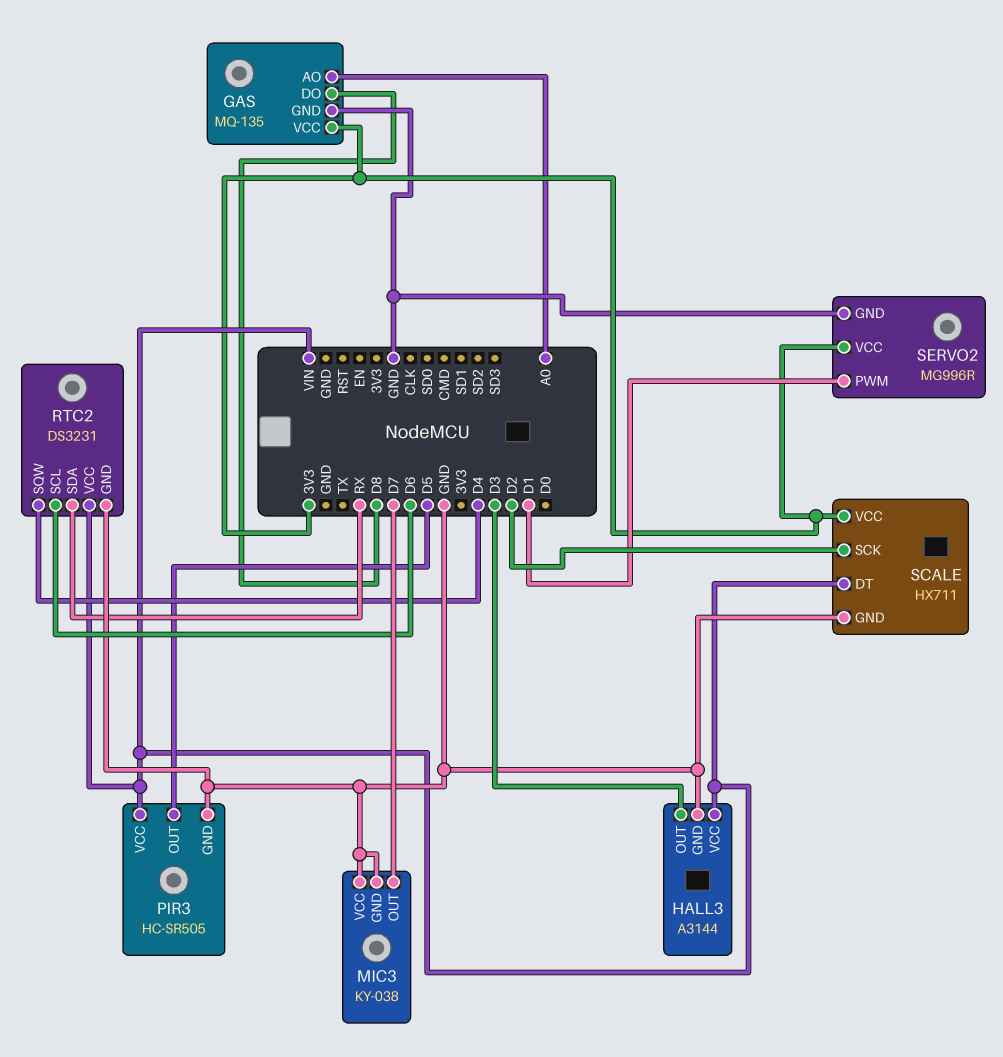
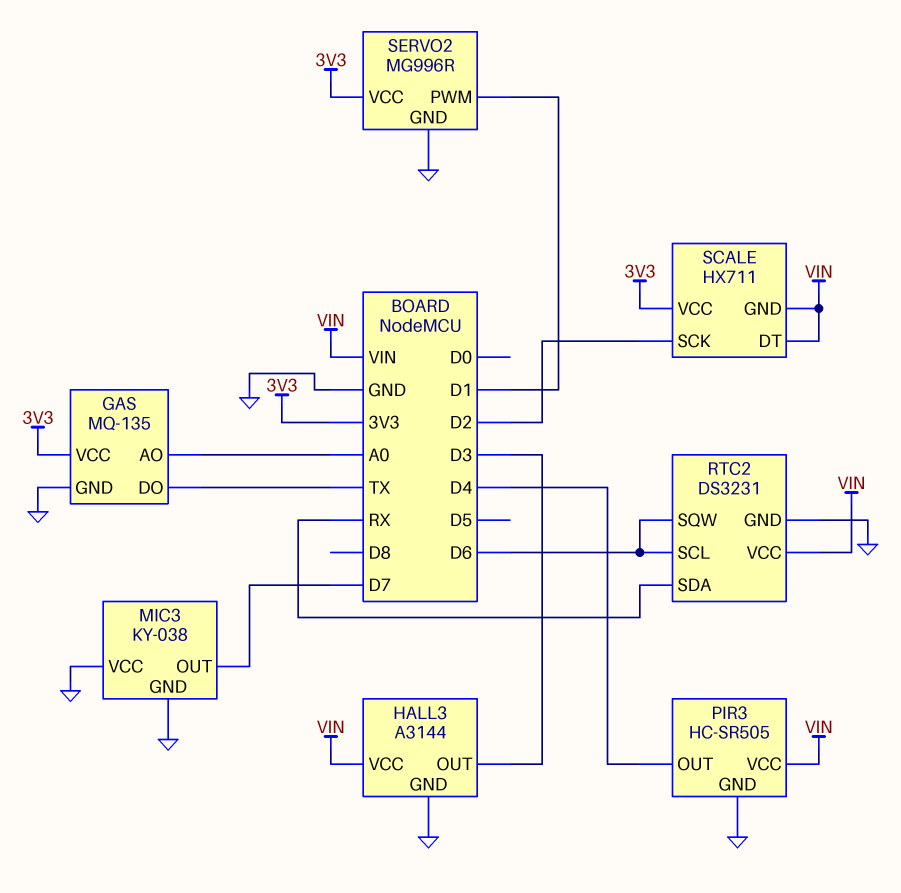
GAS pin DO: D8 -> TX
PIR3 pin OUT: D5 -> D4
RTC2 pin SQW: D4 -> D6
SCALE pin GND: GND -> VIN

